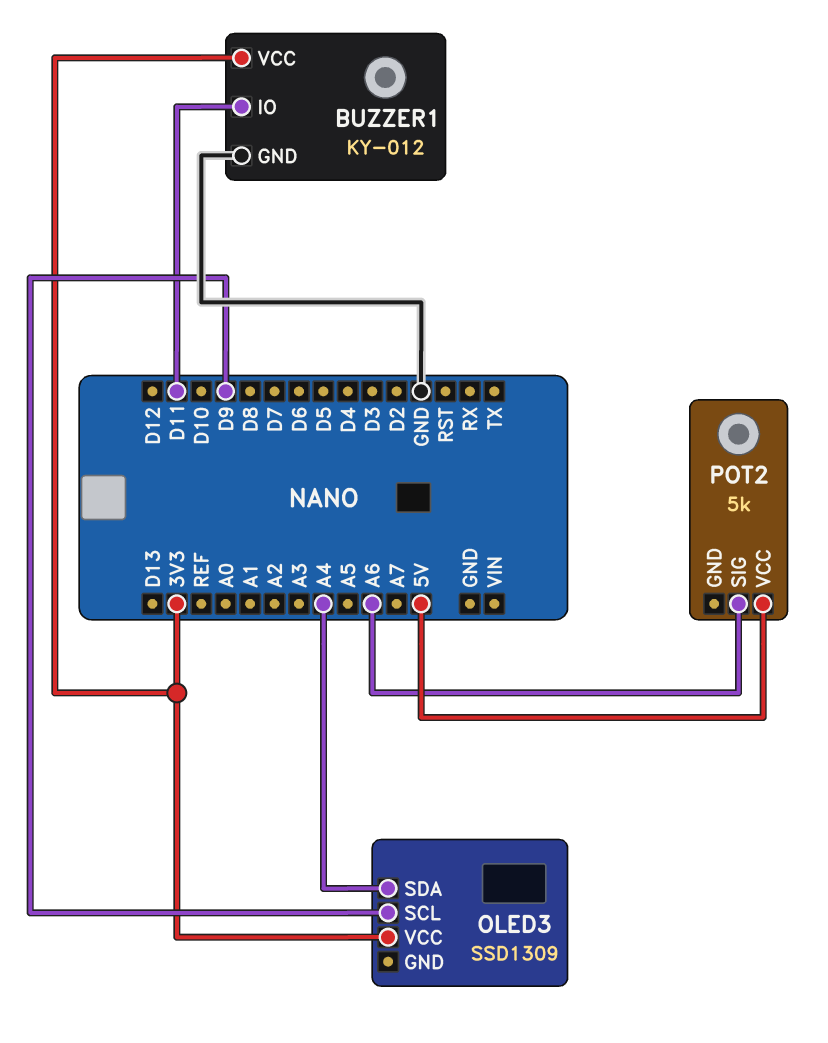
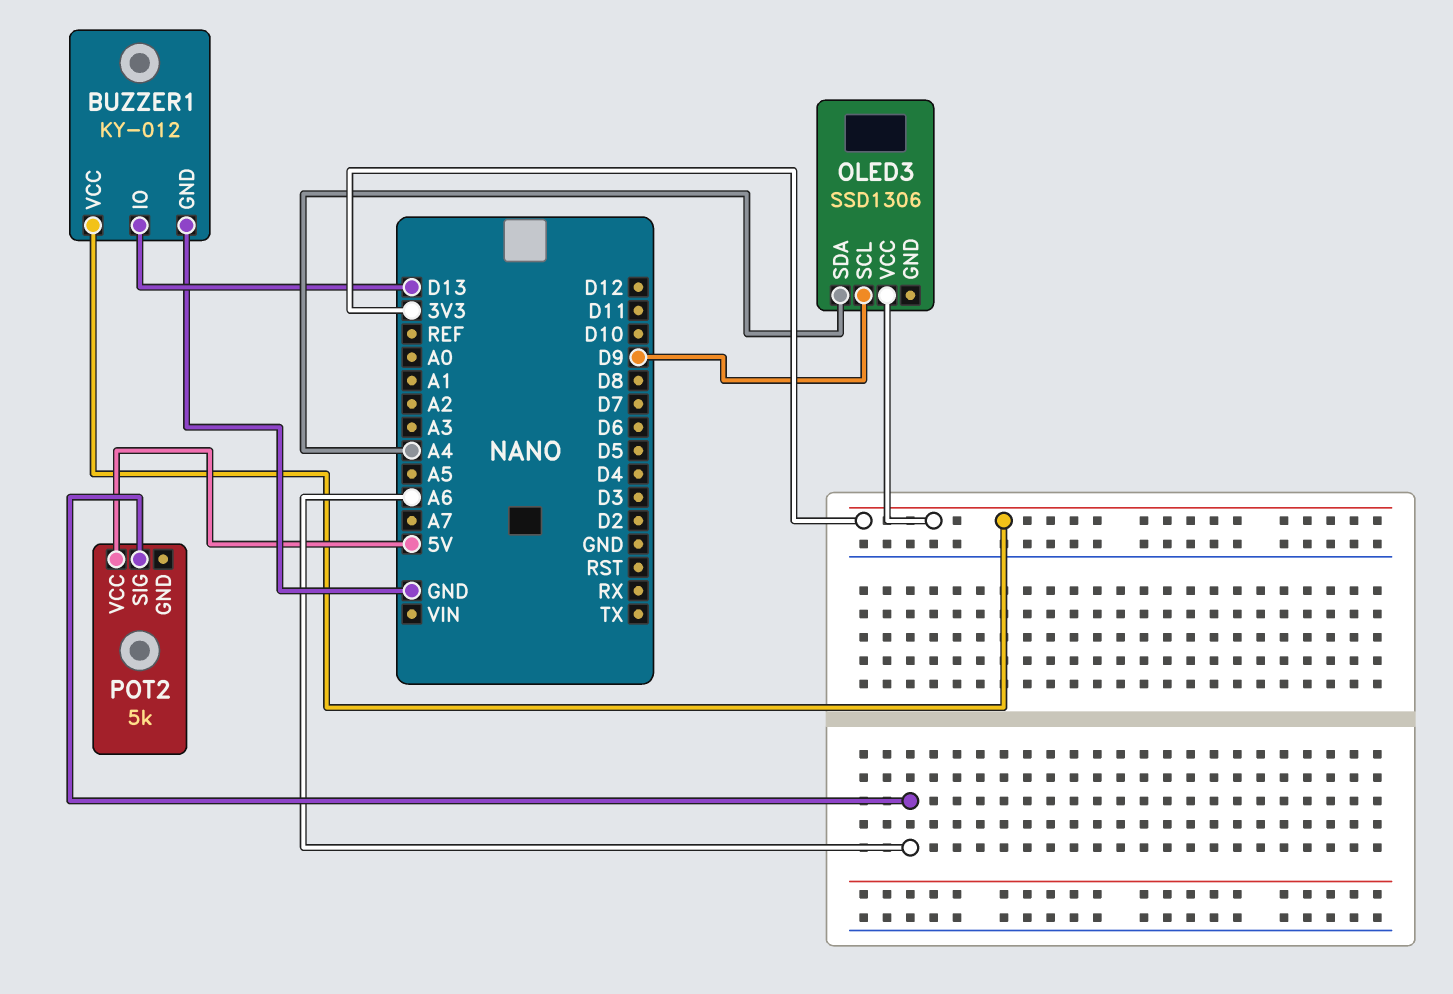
BUZZER1 pin IO: D11 -> D13
OLED3: SSD1309 -> SSD1306

